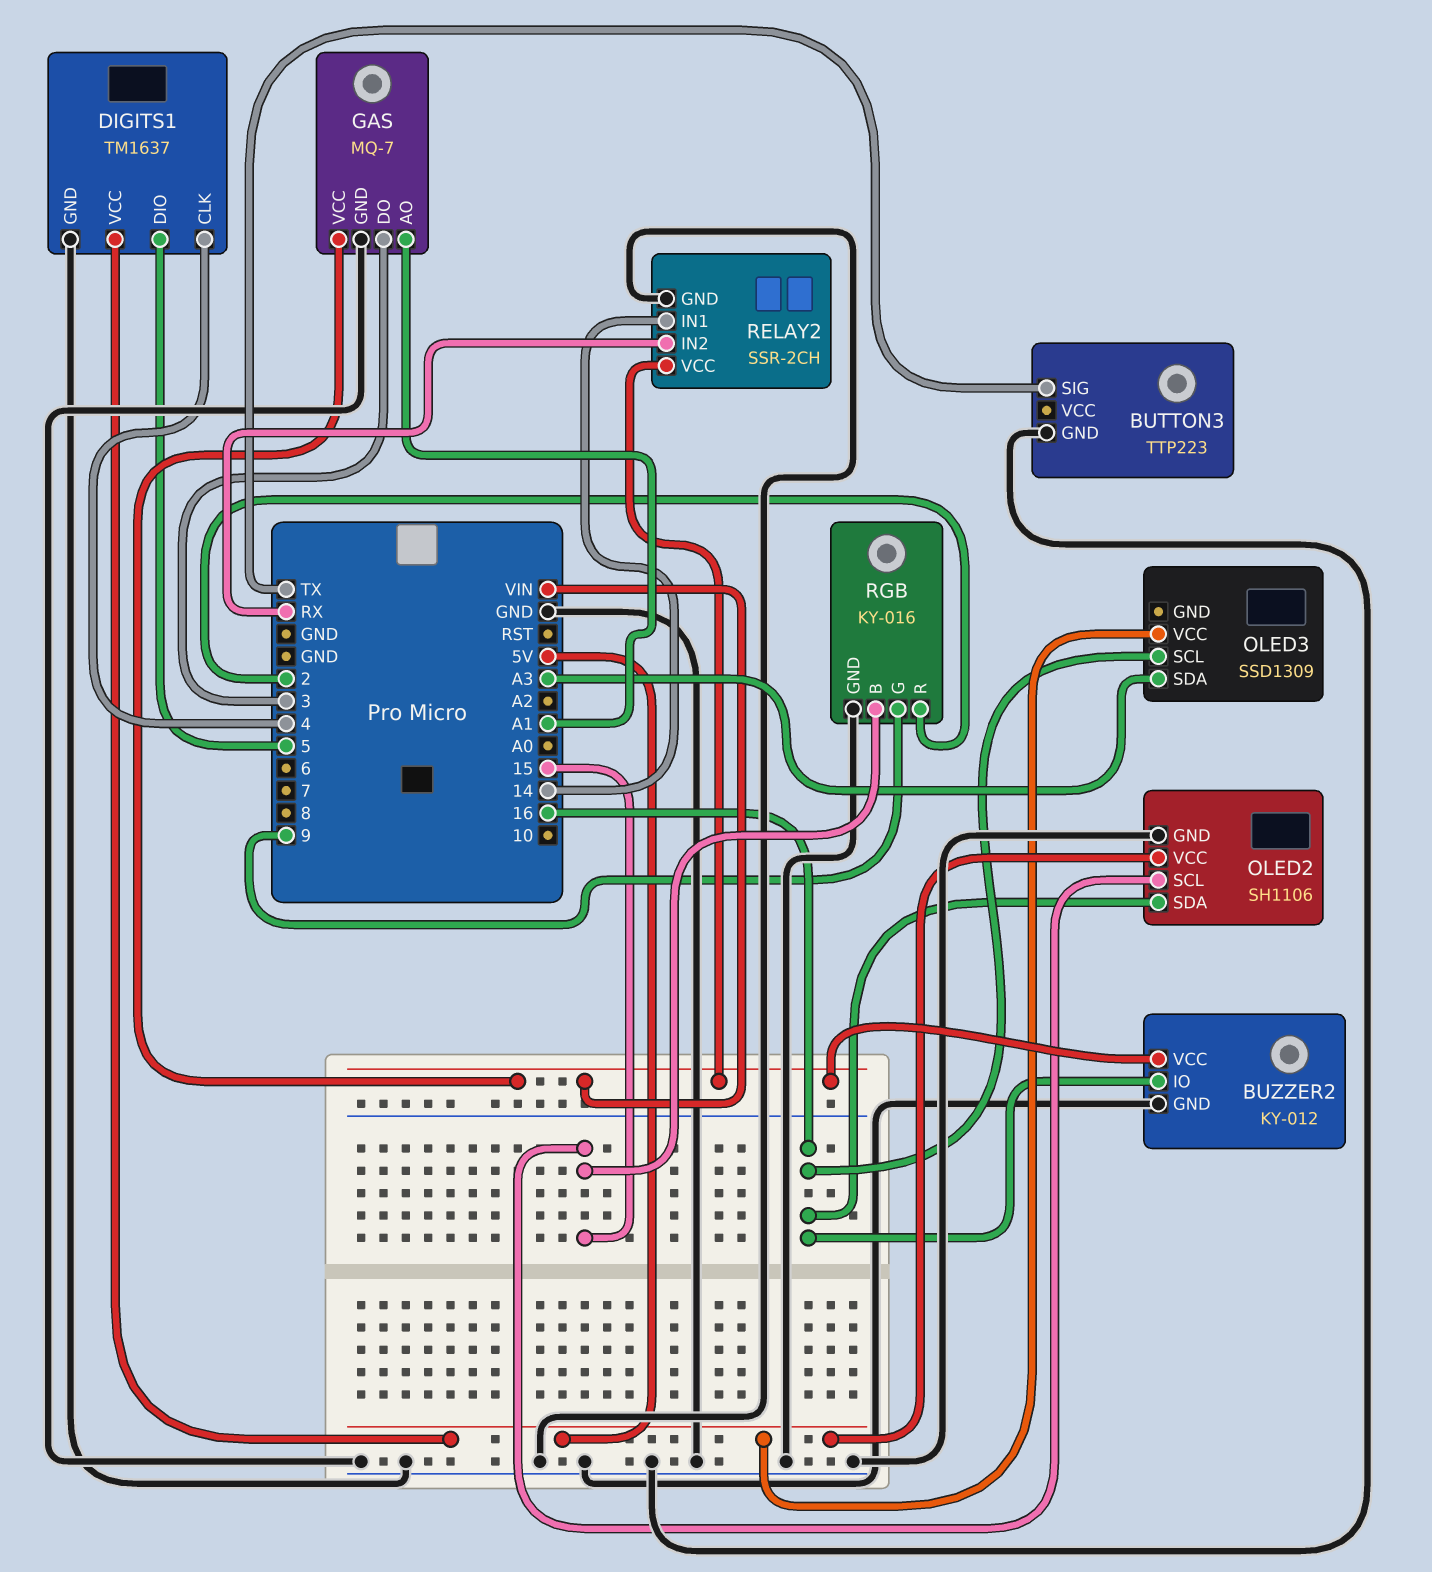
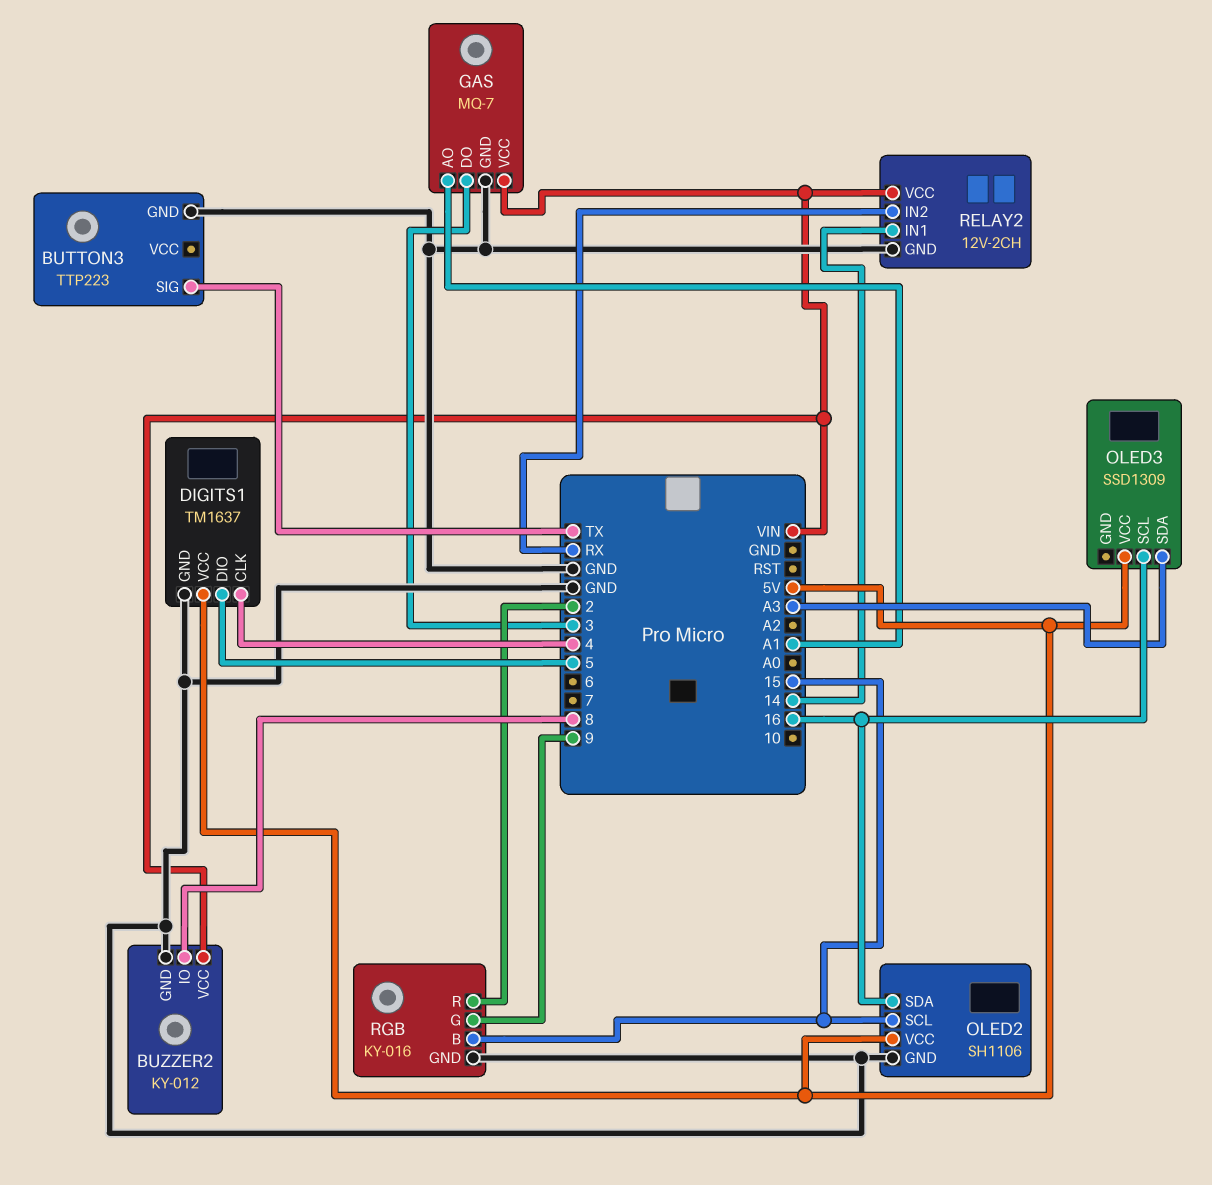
BUZZER2 pin IO: 16 -> 8
RELAY2: SSR-2CH -> 12V-2CH

